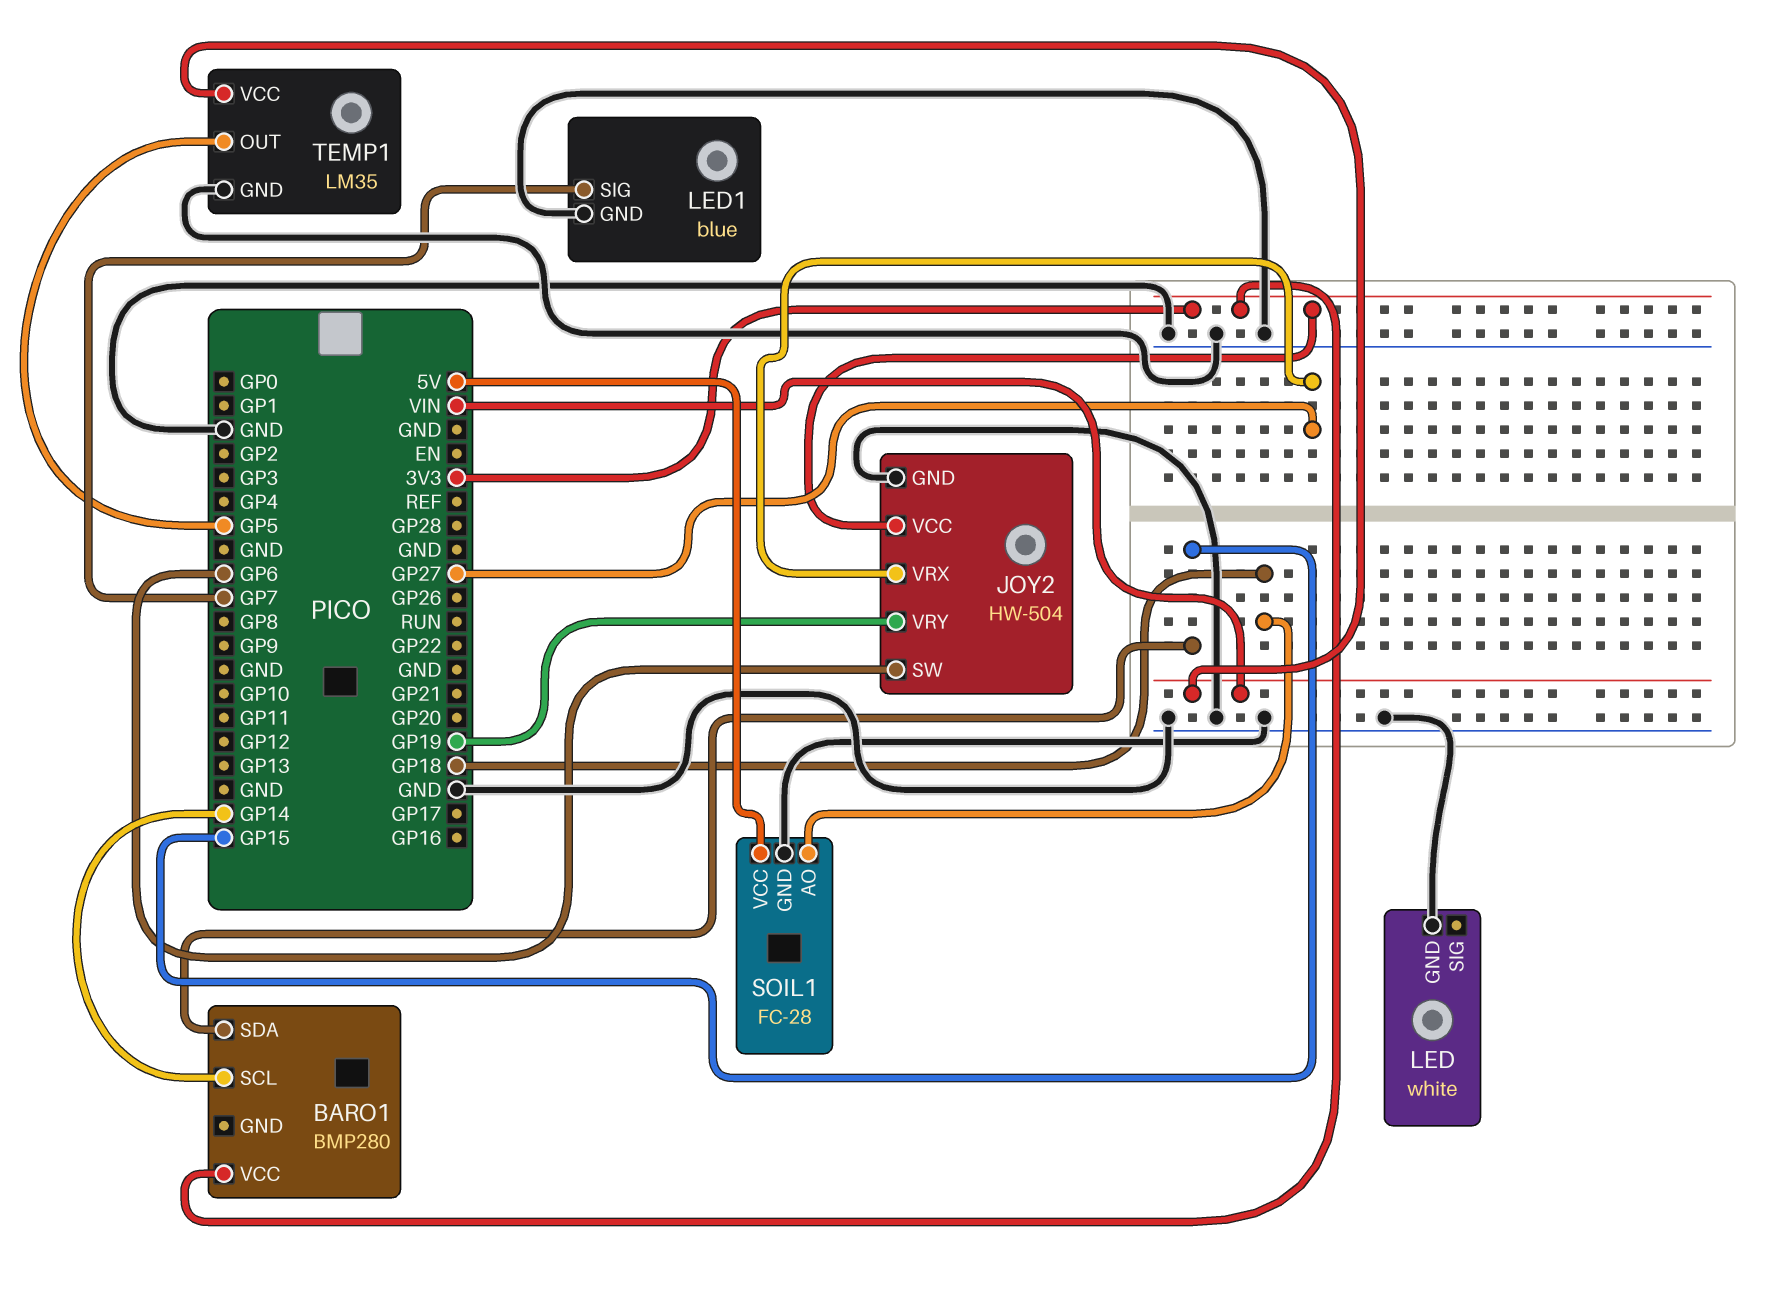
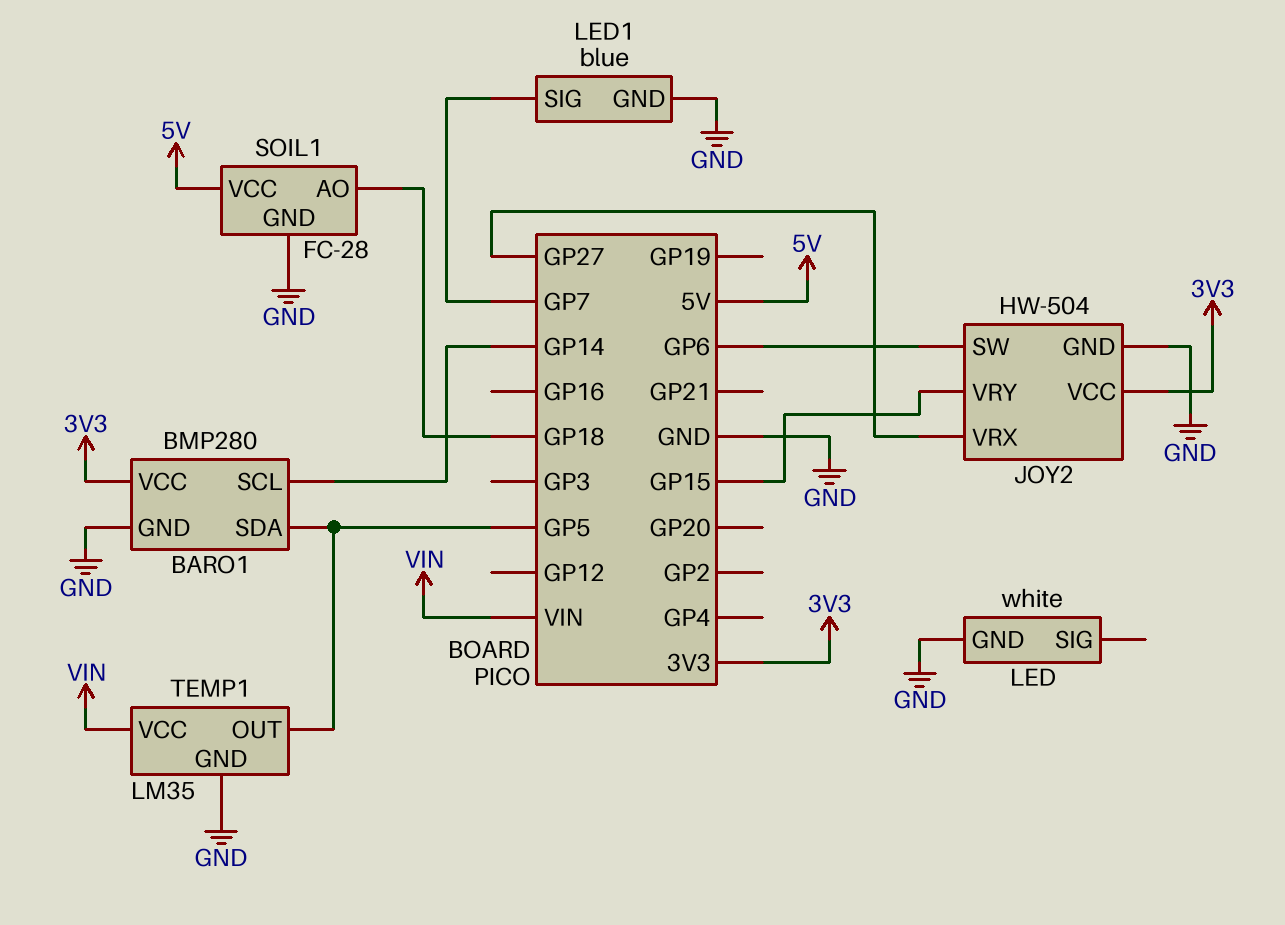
BARO1 pin GND: none -> GND
BARO1 pin SDA: GP15 -> GP5
JOY2 pin VRY: GP19 -> GP15

